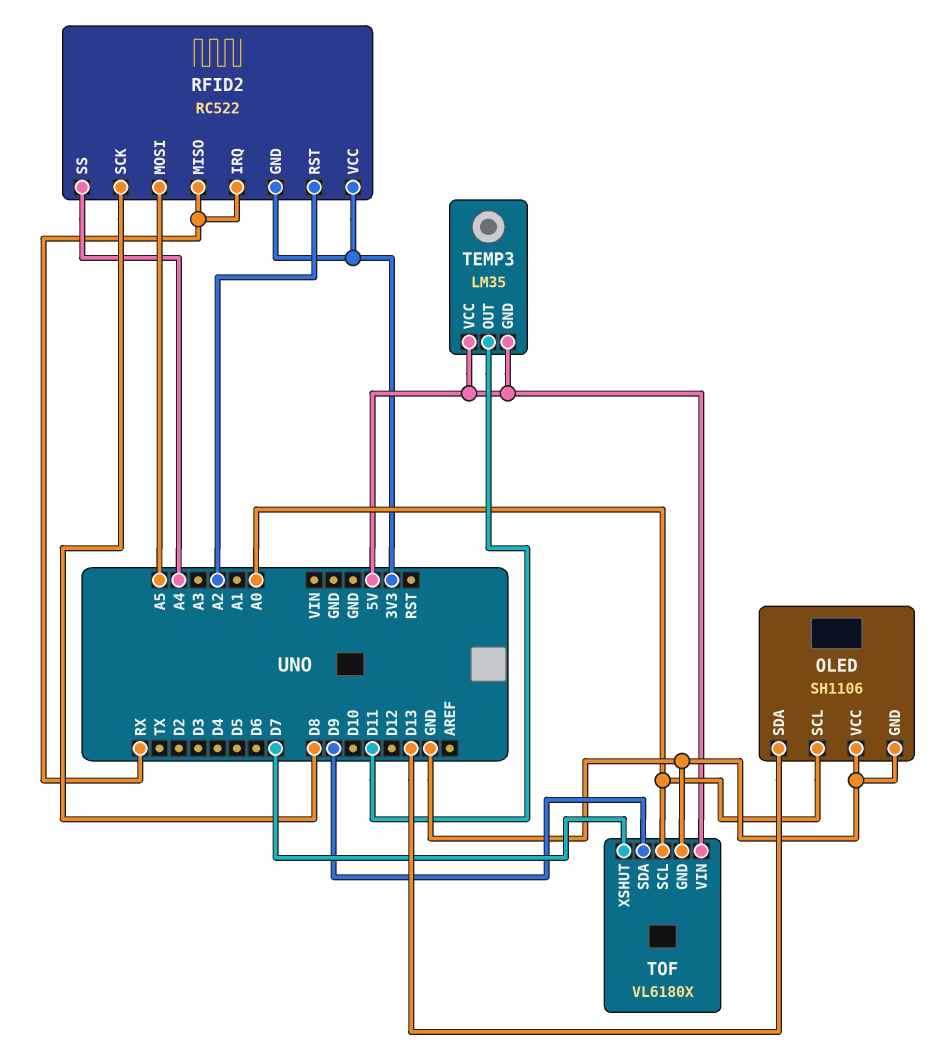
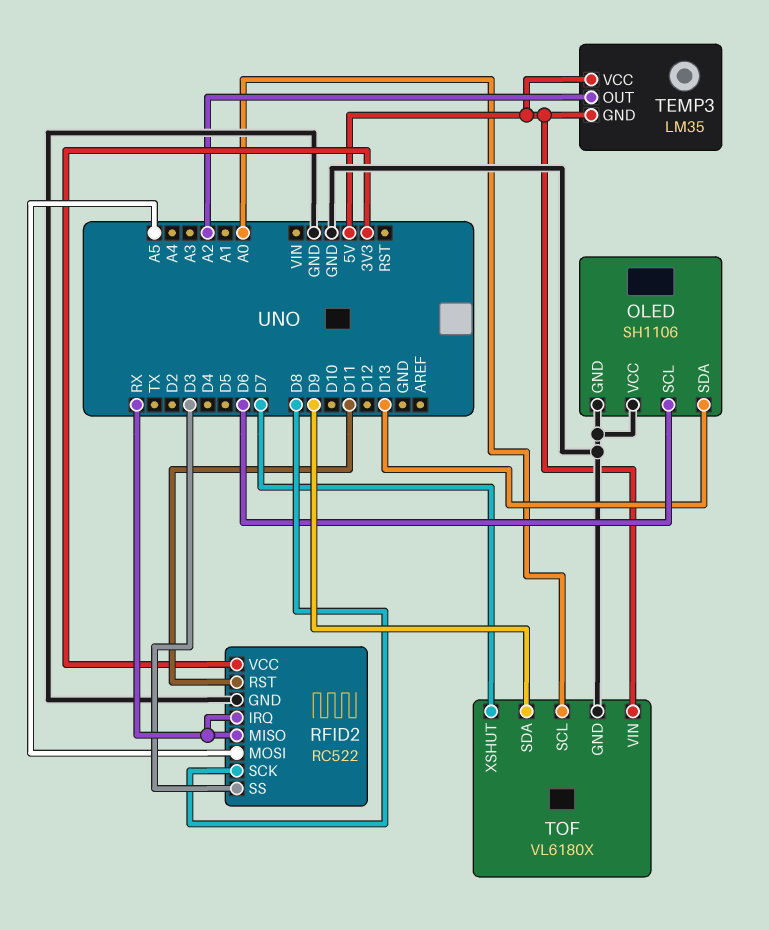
OLED pin SCL: A0 -> D6
RFID2 pin GND: 3V3 -> GND
RFID2 pin RST: A2 -> D11
RFID2 pin SS: A4 -> D3
TEMP3 pin OUT: D11 -> A2

